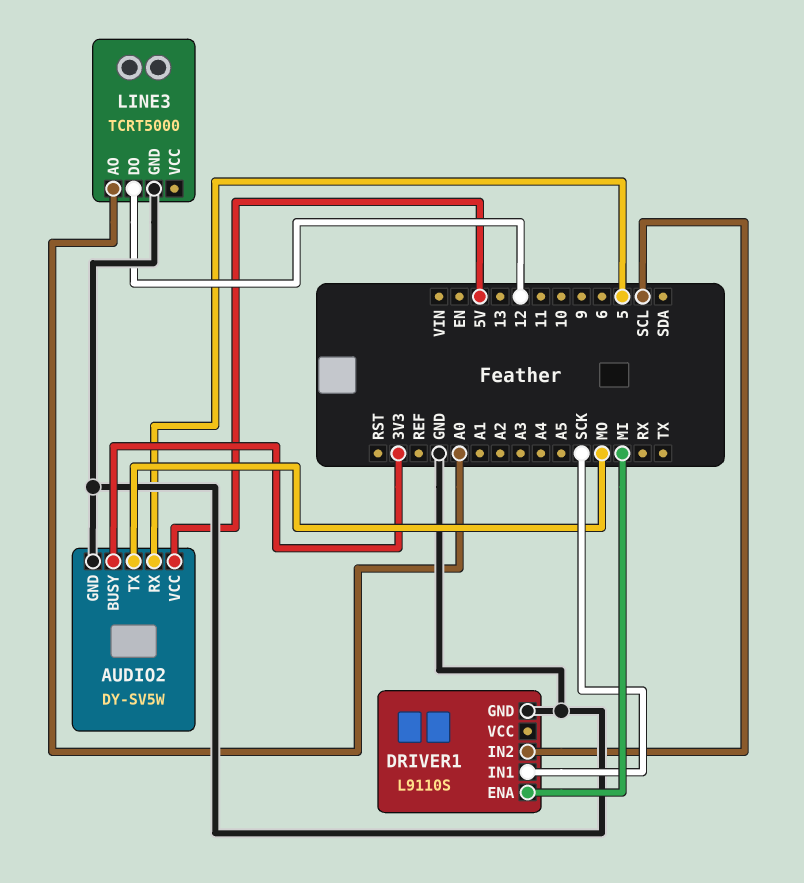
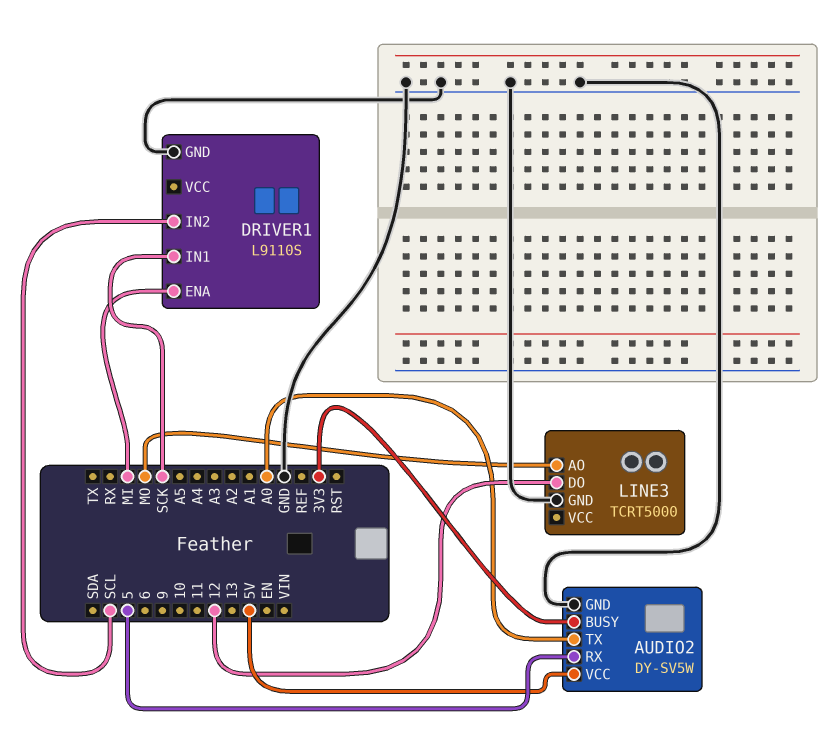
AUDIO2 pin TX: MO -> A0
LINE3 pin AO: A0 -> MO

